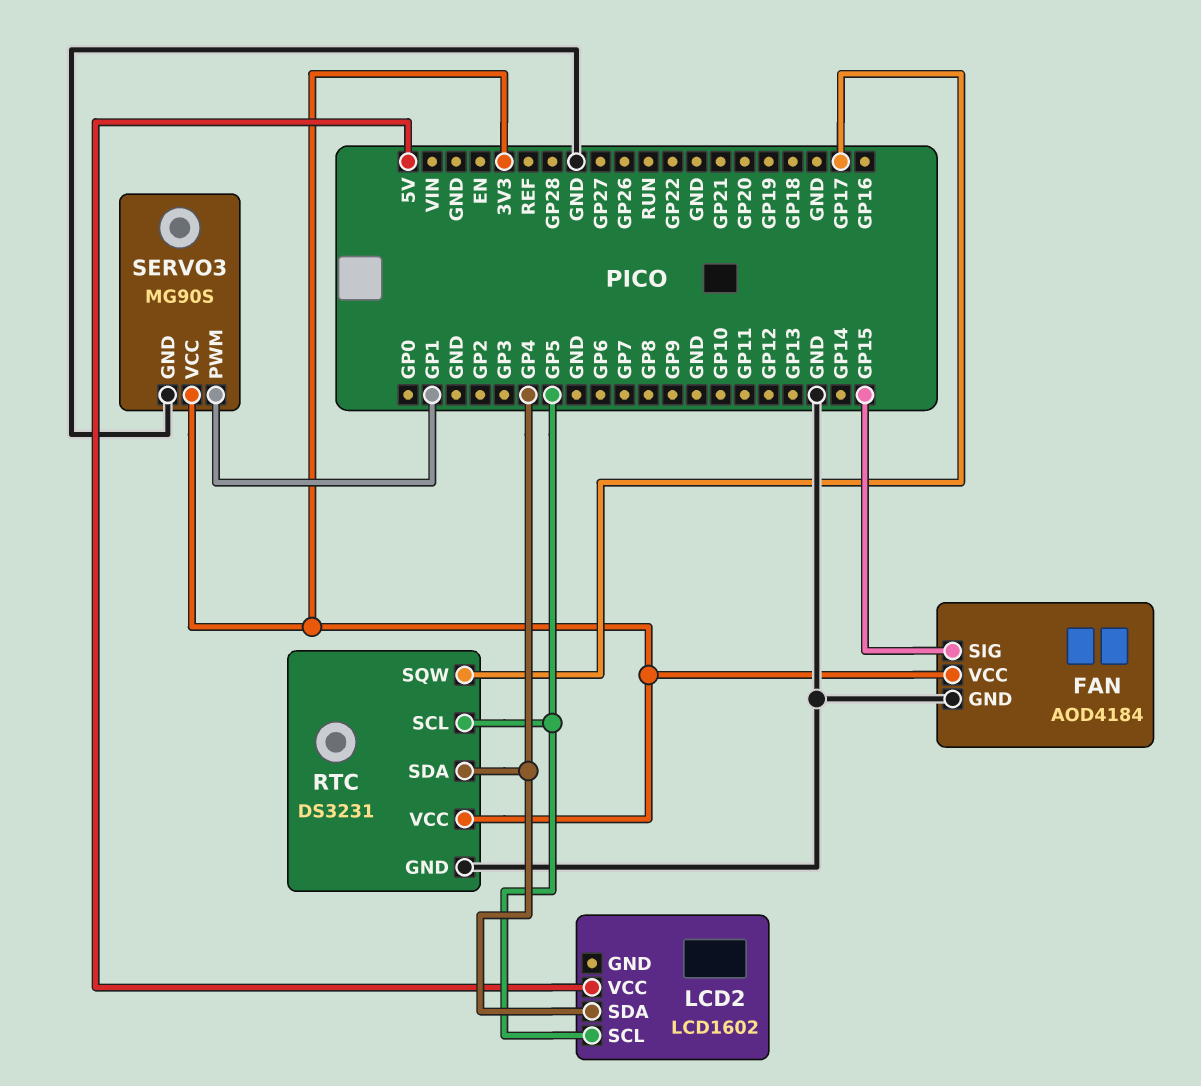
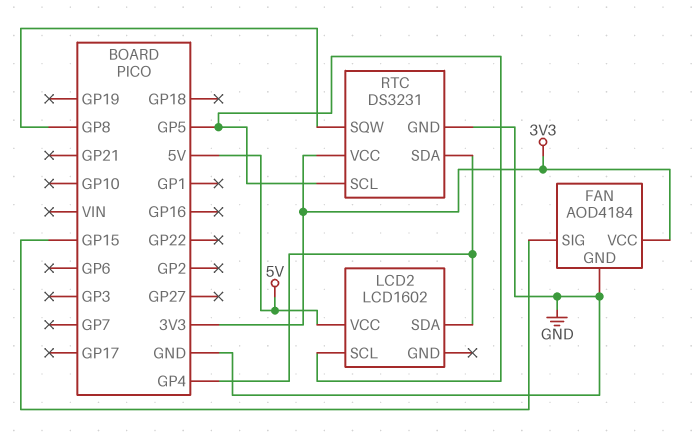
RTC pin SQW: GP17 -> GP8
SERVO3: MG90S -> none
SERVO3 pin GND: GND -> none
SERVO3 pin PWM: GP1 -> none
SERVO3 pin VCC: 3V3 -> none

